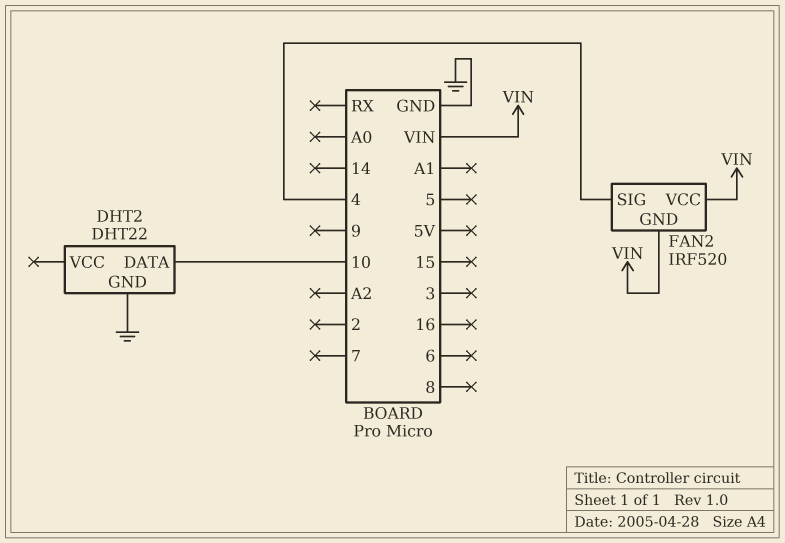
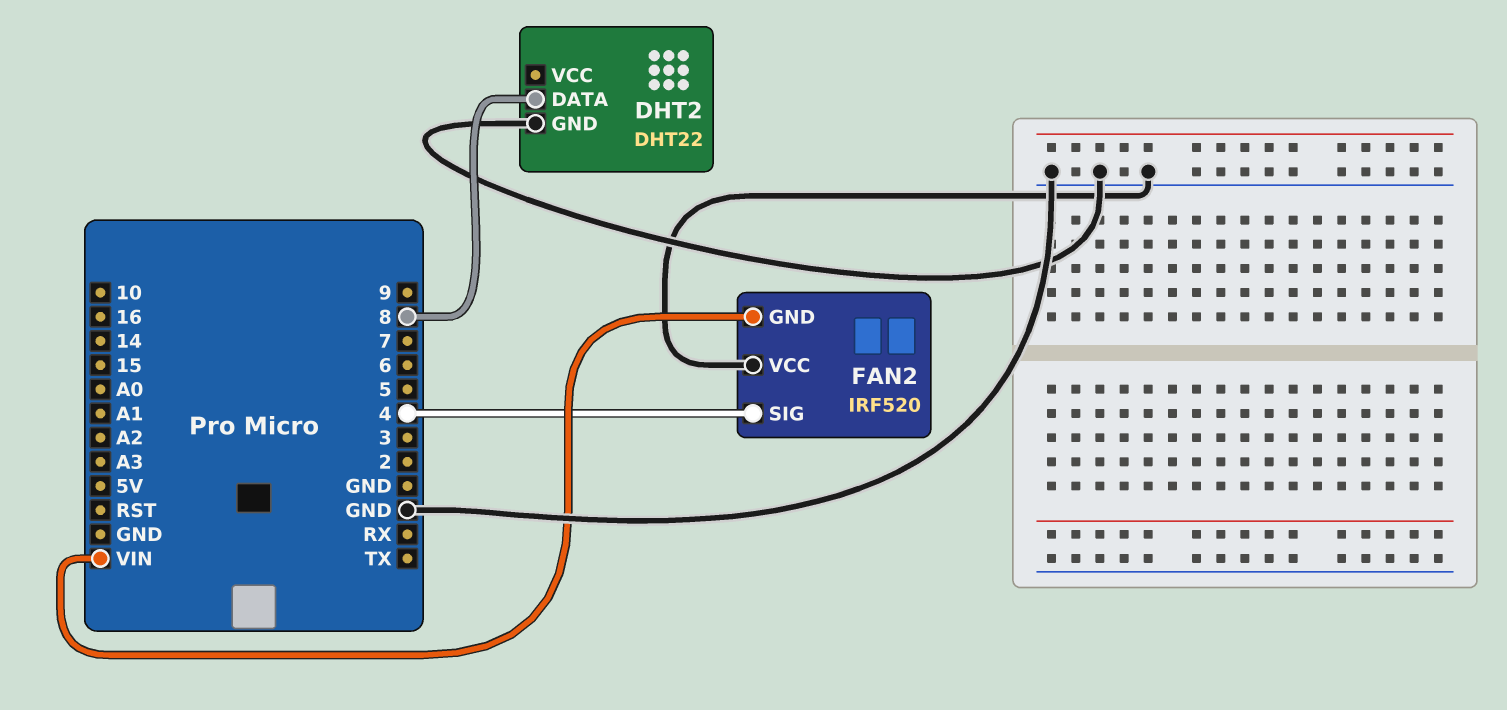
DHT2 pin DATA: 10 -> 8
FAN2 pin VCC: VIN -> GND

